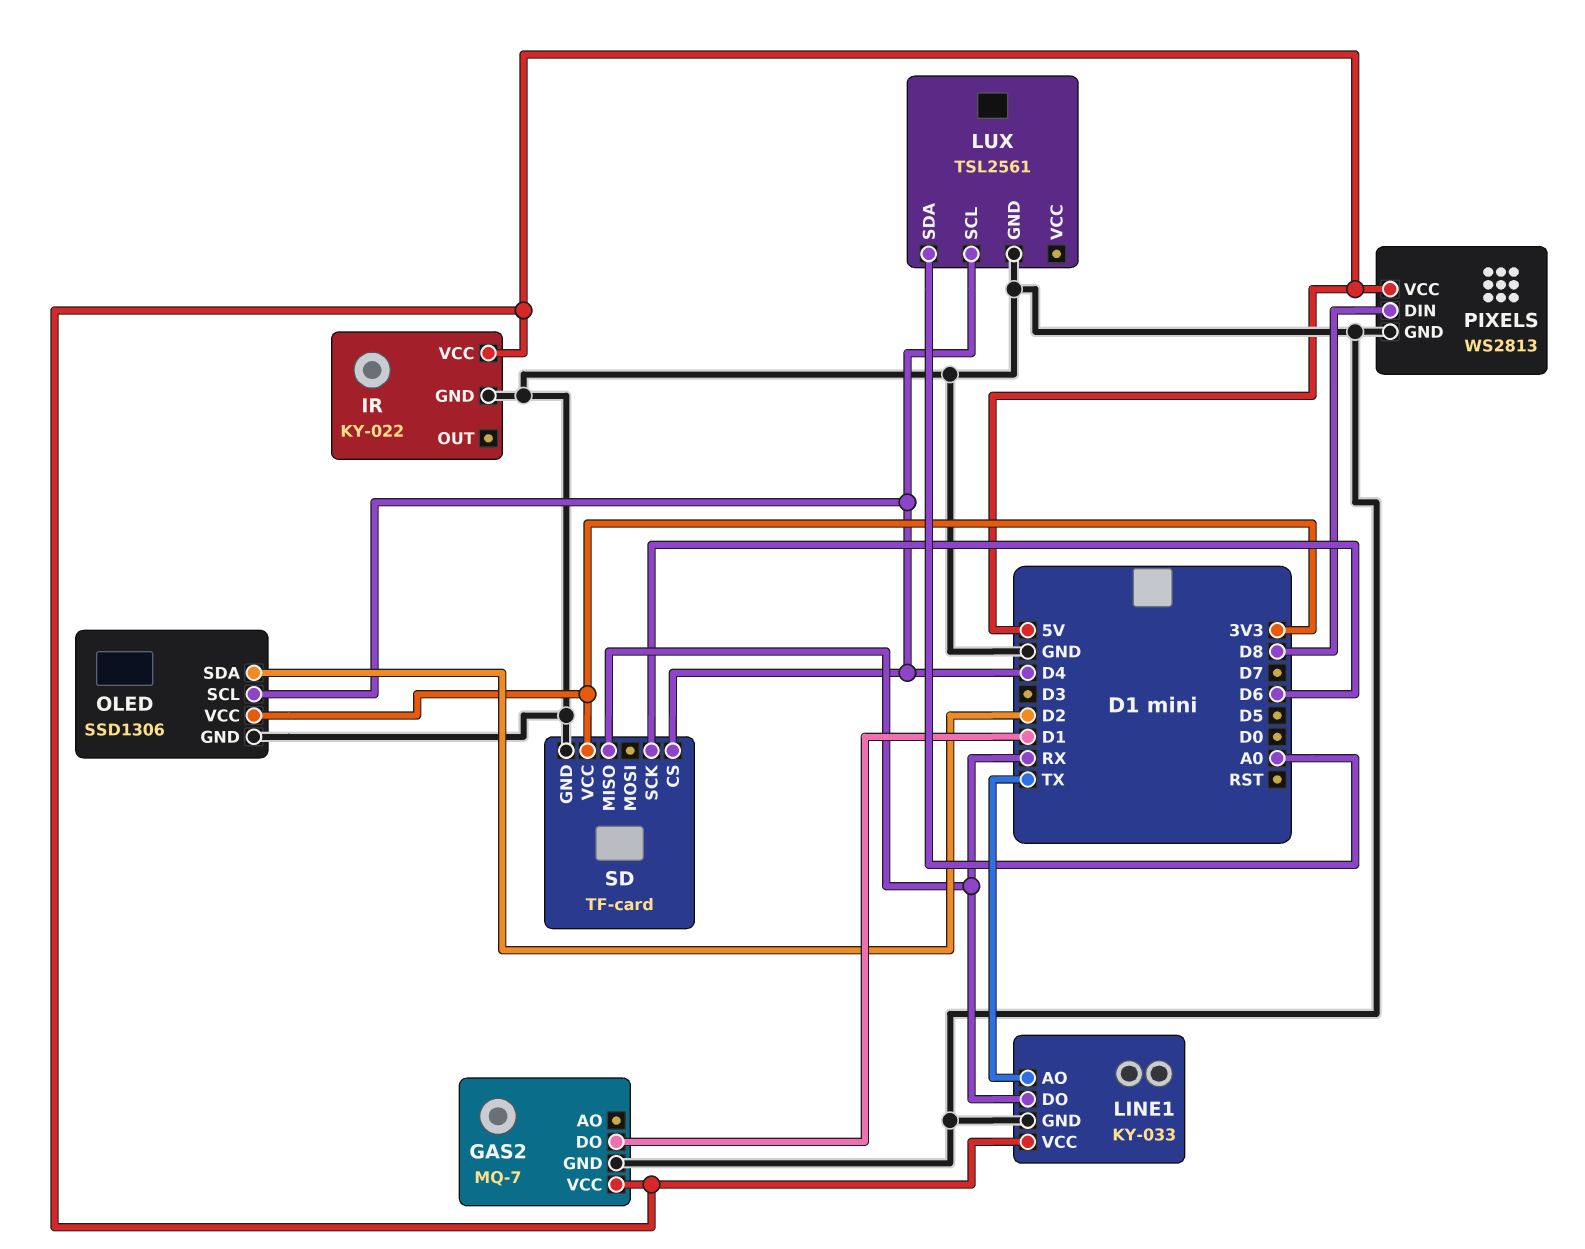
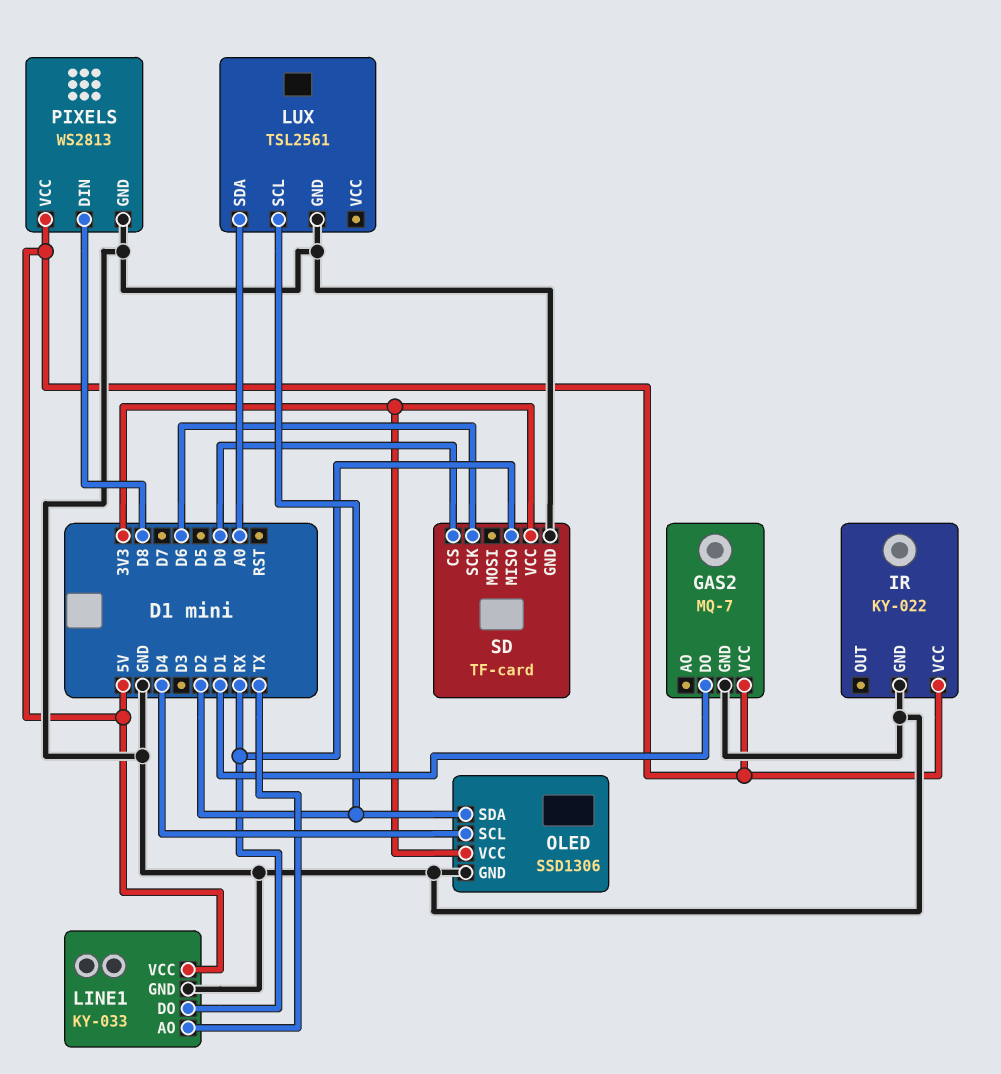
LUX pin SCL: D4 -> D2
SD pin CS: D4 -> D0

